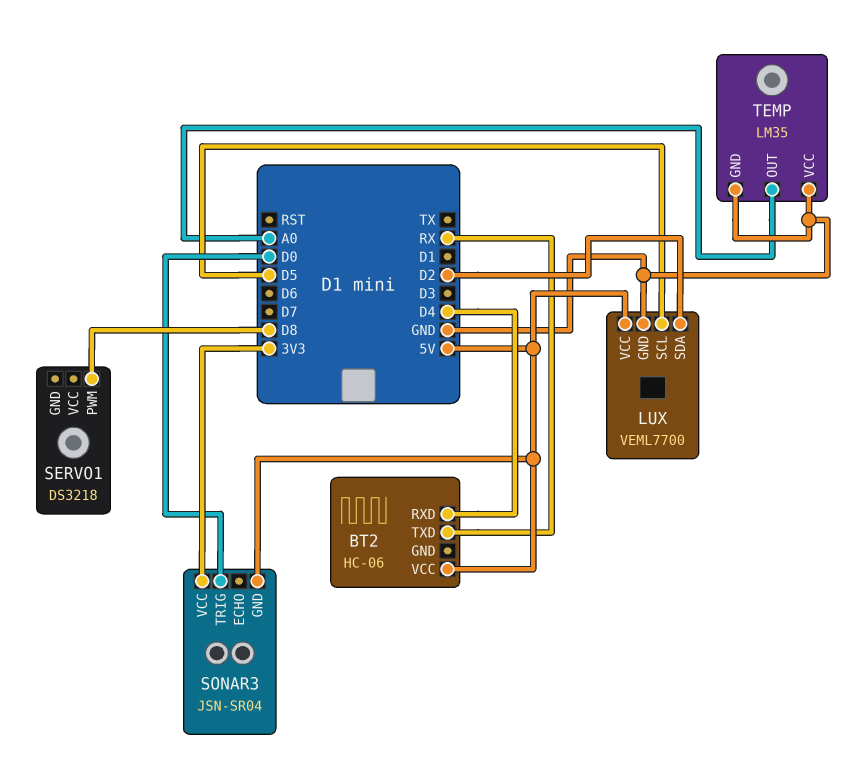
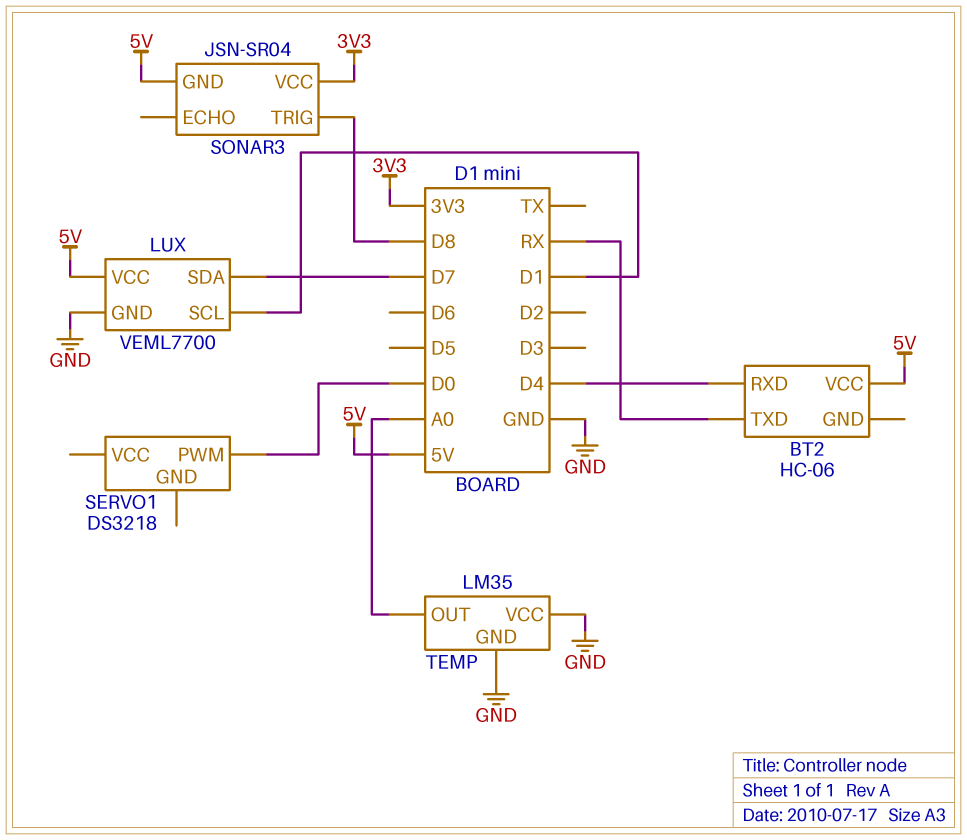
LUX pin SCL: D5 -> D1
LUX pin SDA: D2 -> D7
SERVO1 pin PWM: D8 -> D0
SONAR3 pin TRIG: D0 -> D8

